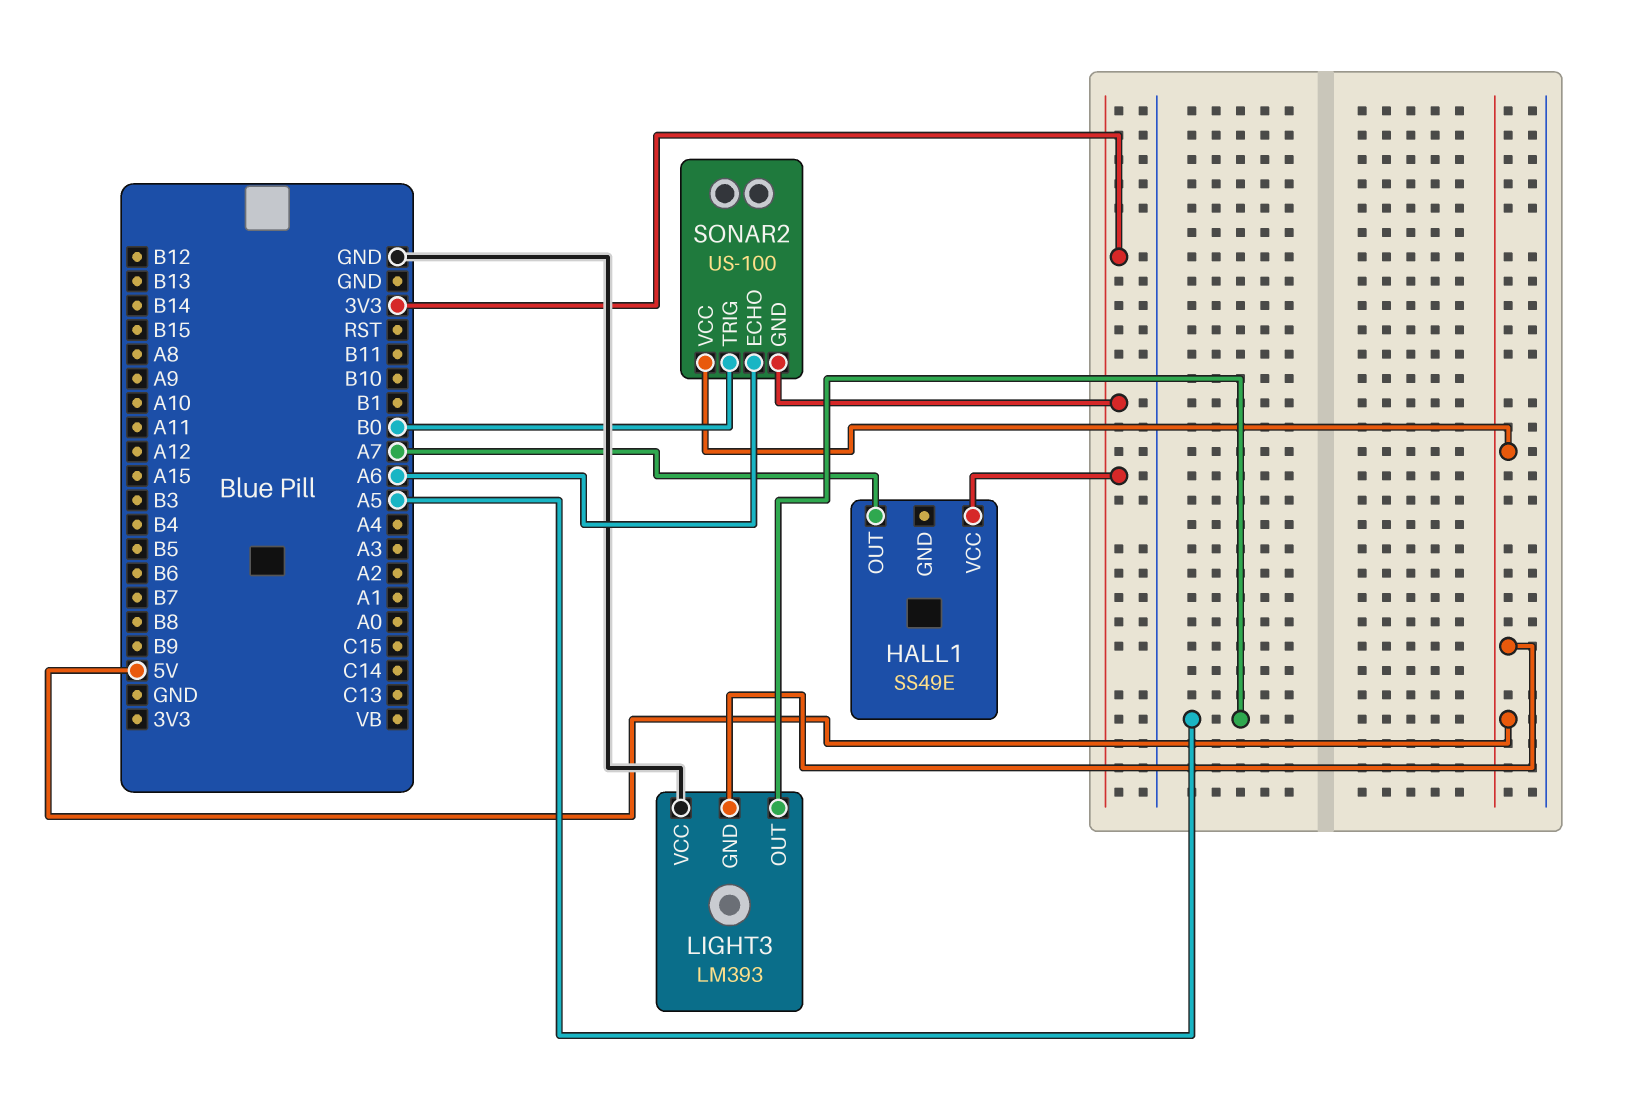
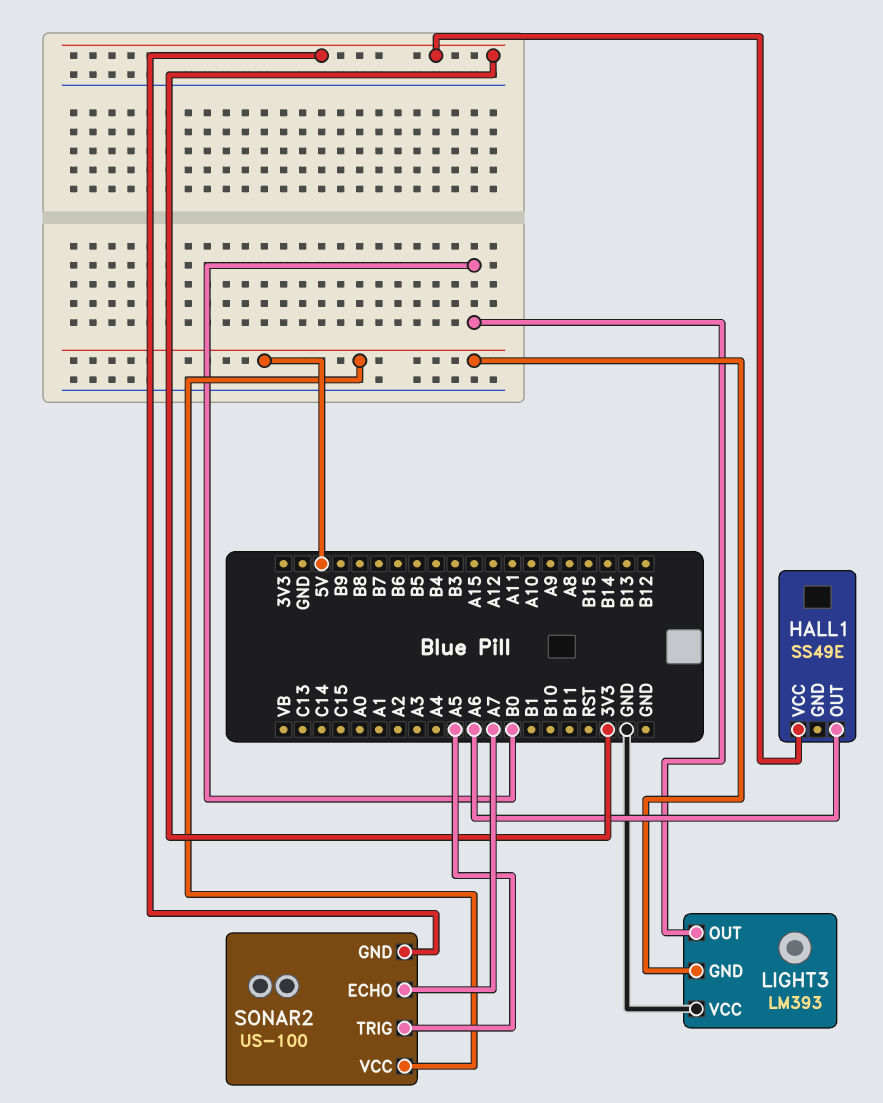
HALL1 pin OUT: A7 -> A6
LIGHT3 pin OUT: A5 -> B0
SONAR2 pin ECHO: A6 -> A7
SONAR2 pin TRIG: B0 -> A5

